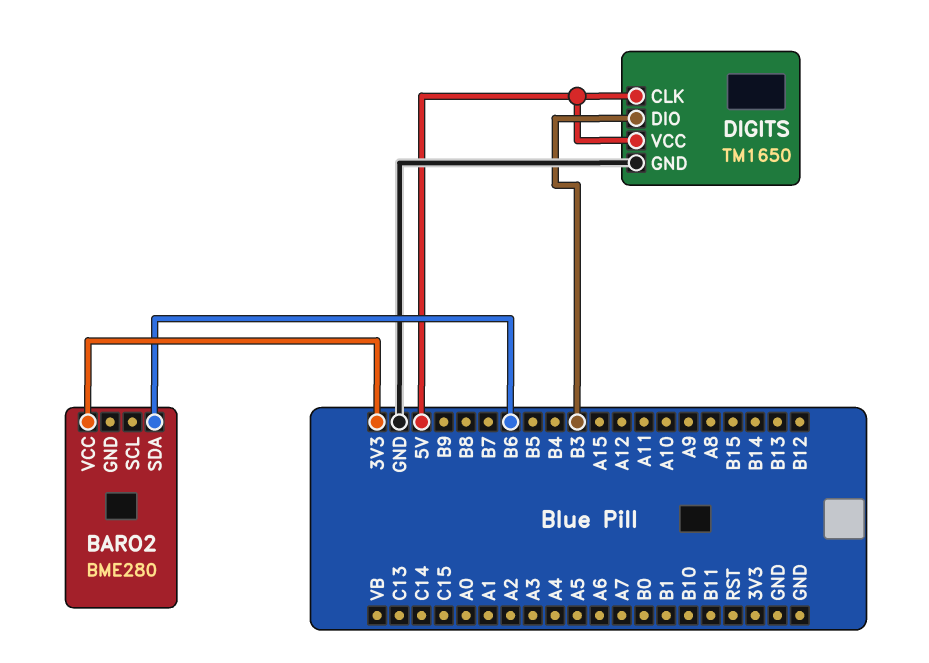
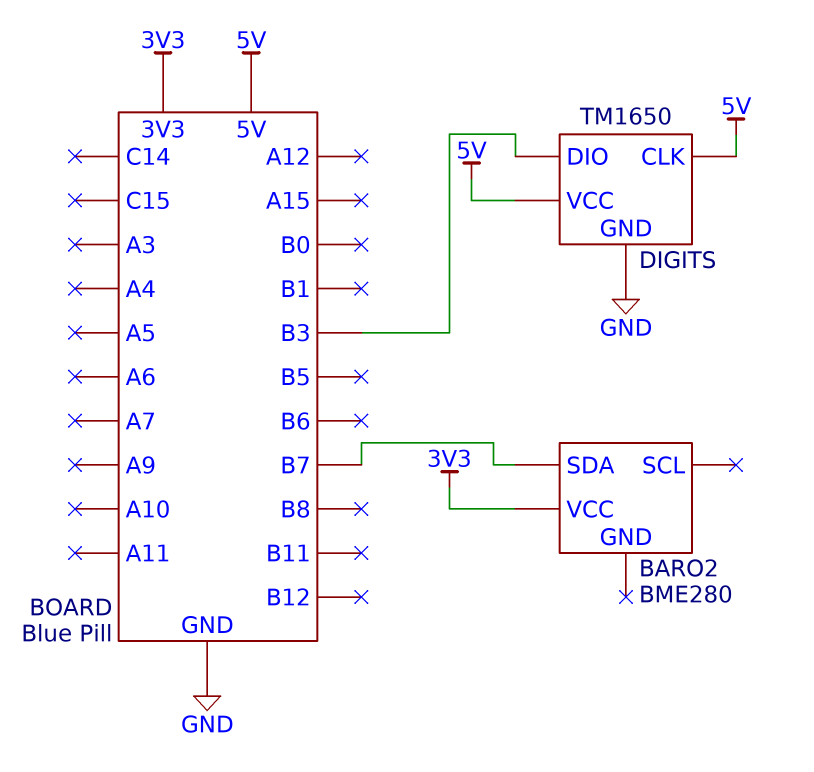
BARO2 pin SDA: B6 -> B7

